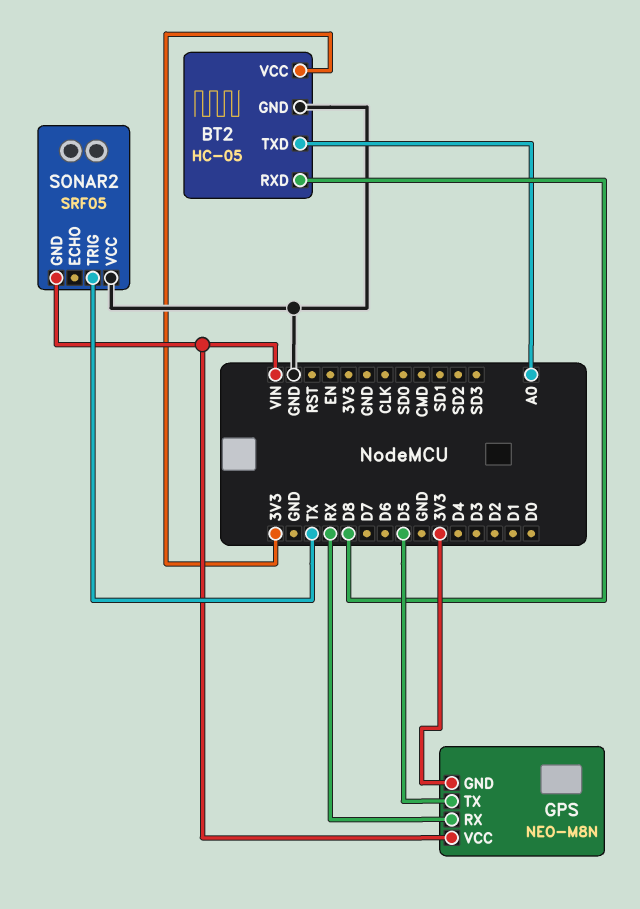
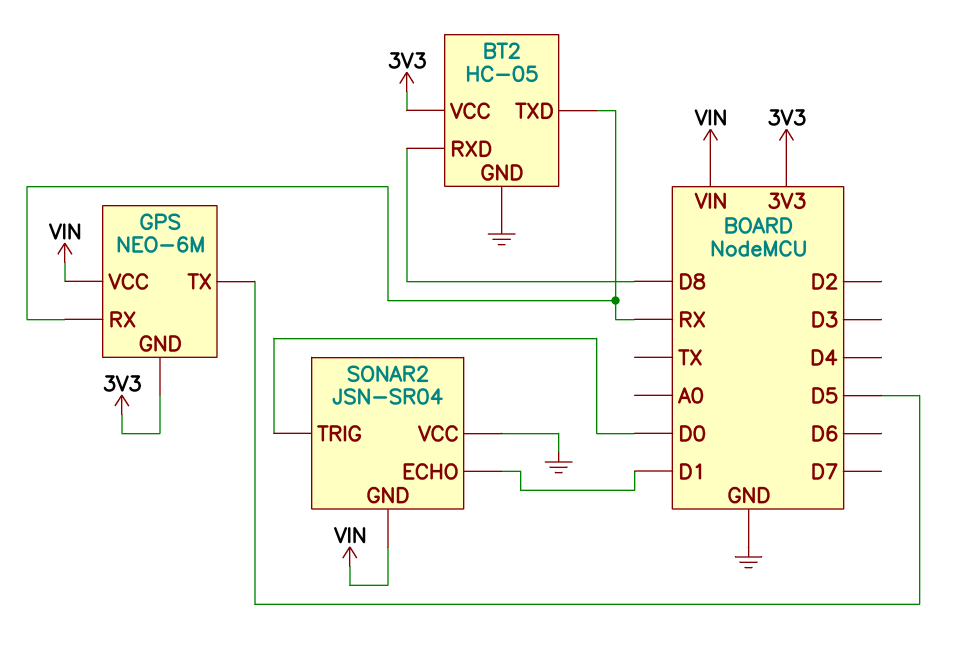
BT2 pin TXD: A0 -> RX
GPS: NEO-M8N -> NEO-6M
SONAR2: SRF05 -> JSN-SR04
SONAR2 pin ECHO: none -> D1
SONAR2 pin TRIG: TX -> D0

